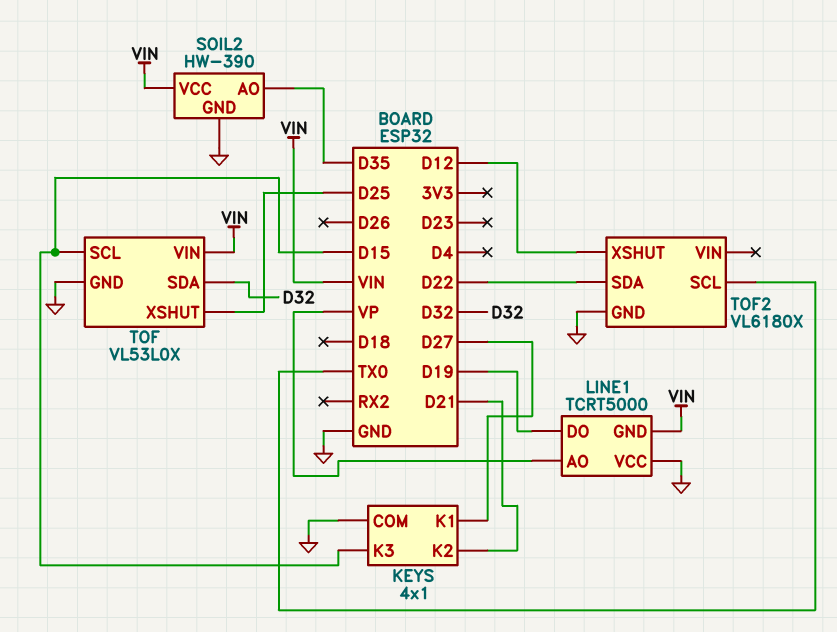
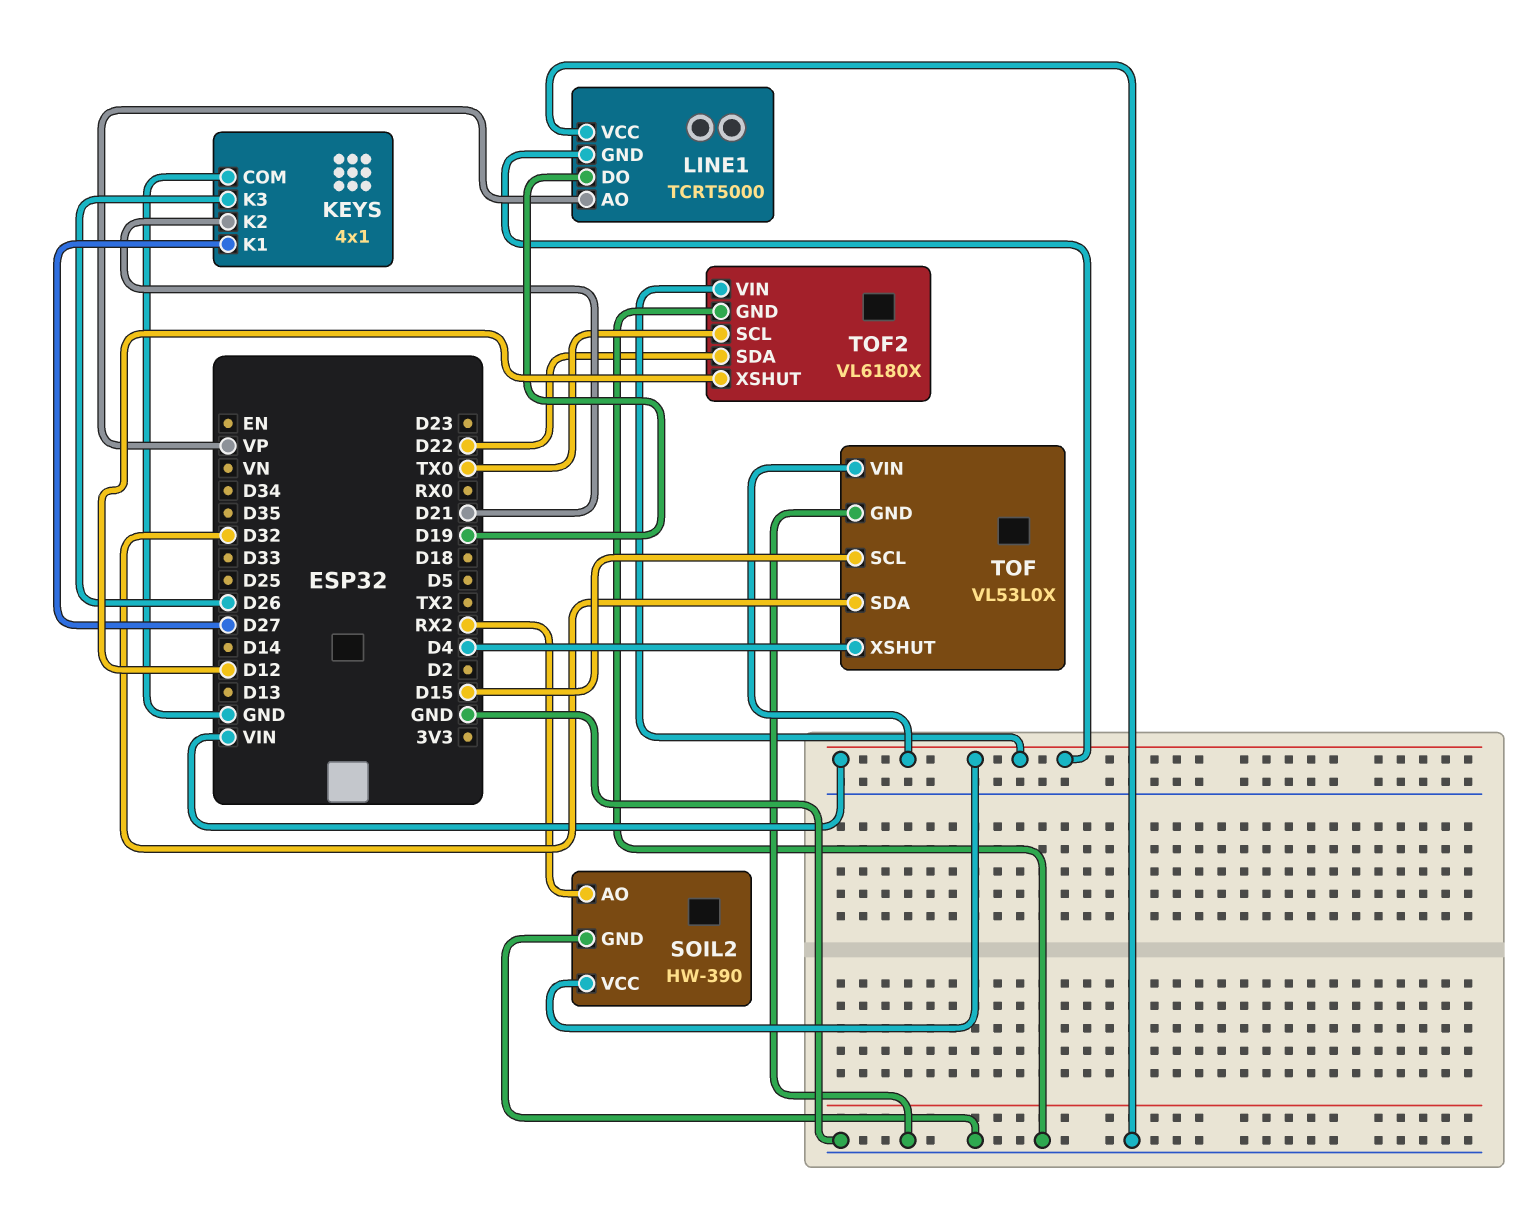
KEYS pin K3: D15 -> D26
SOIL2 pin AO: D35 -> RX2
TOF pin XSHUT: D25 -> D4
TOF2 pin VIN: none -> VIN

